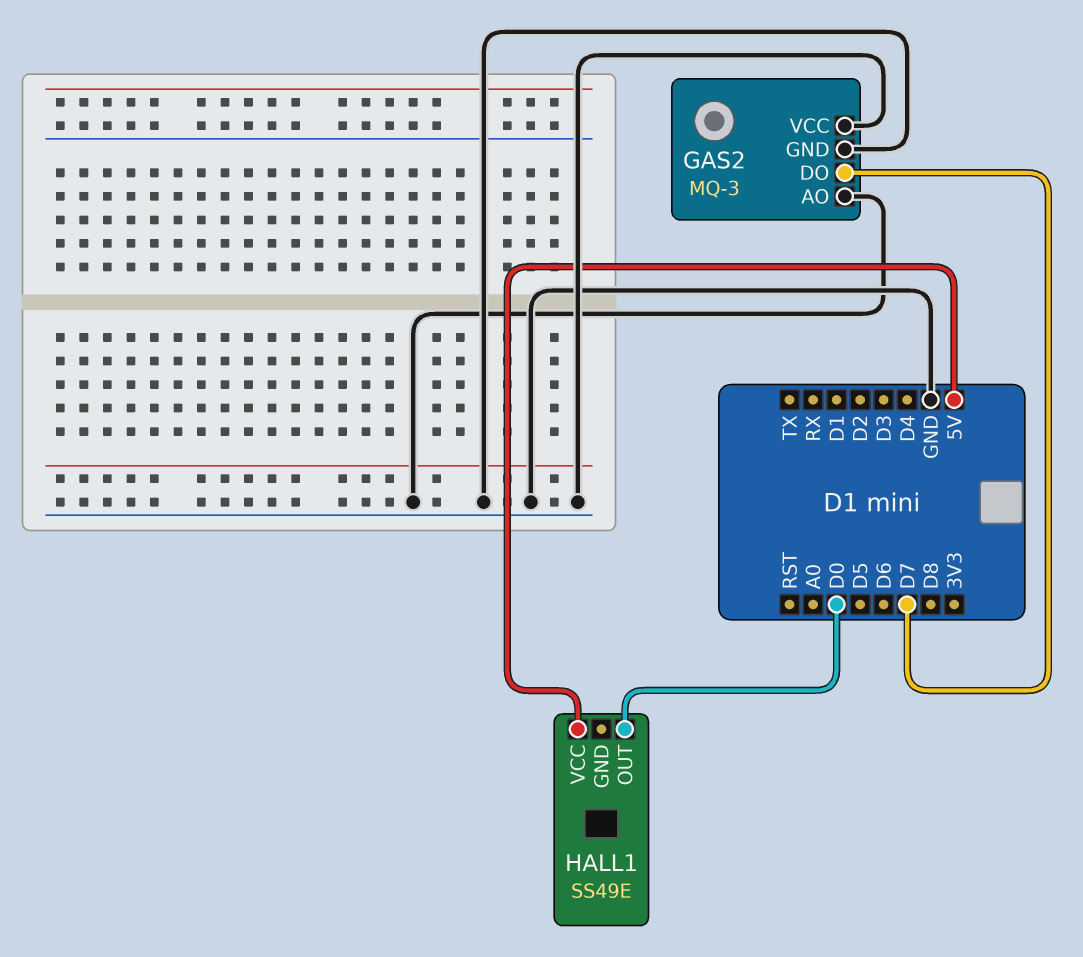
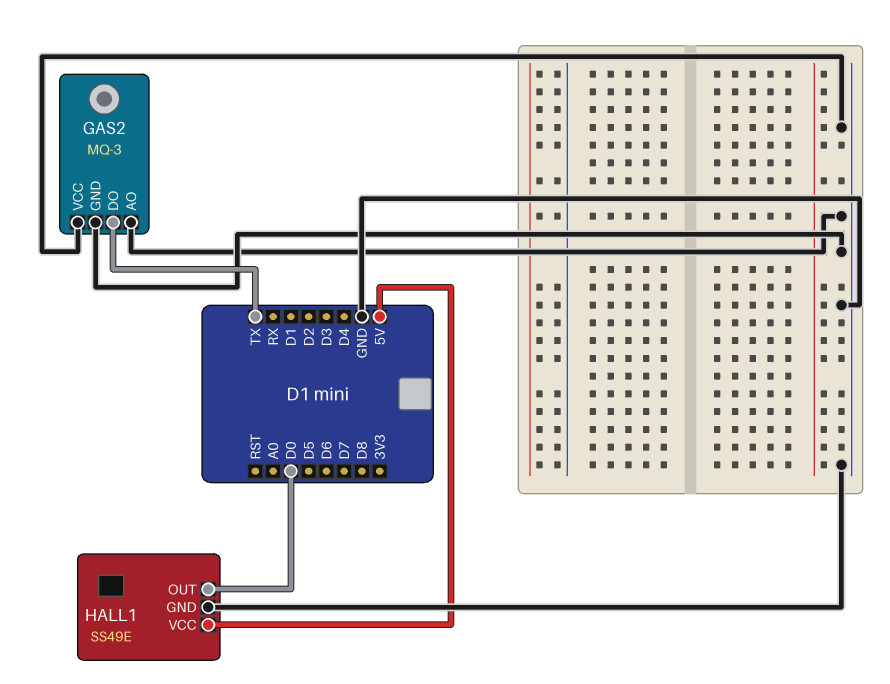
GAS2 pin DO: D7 -> TX
HALL1 pin GND: none -> GND

